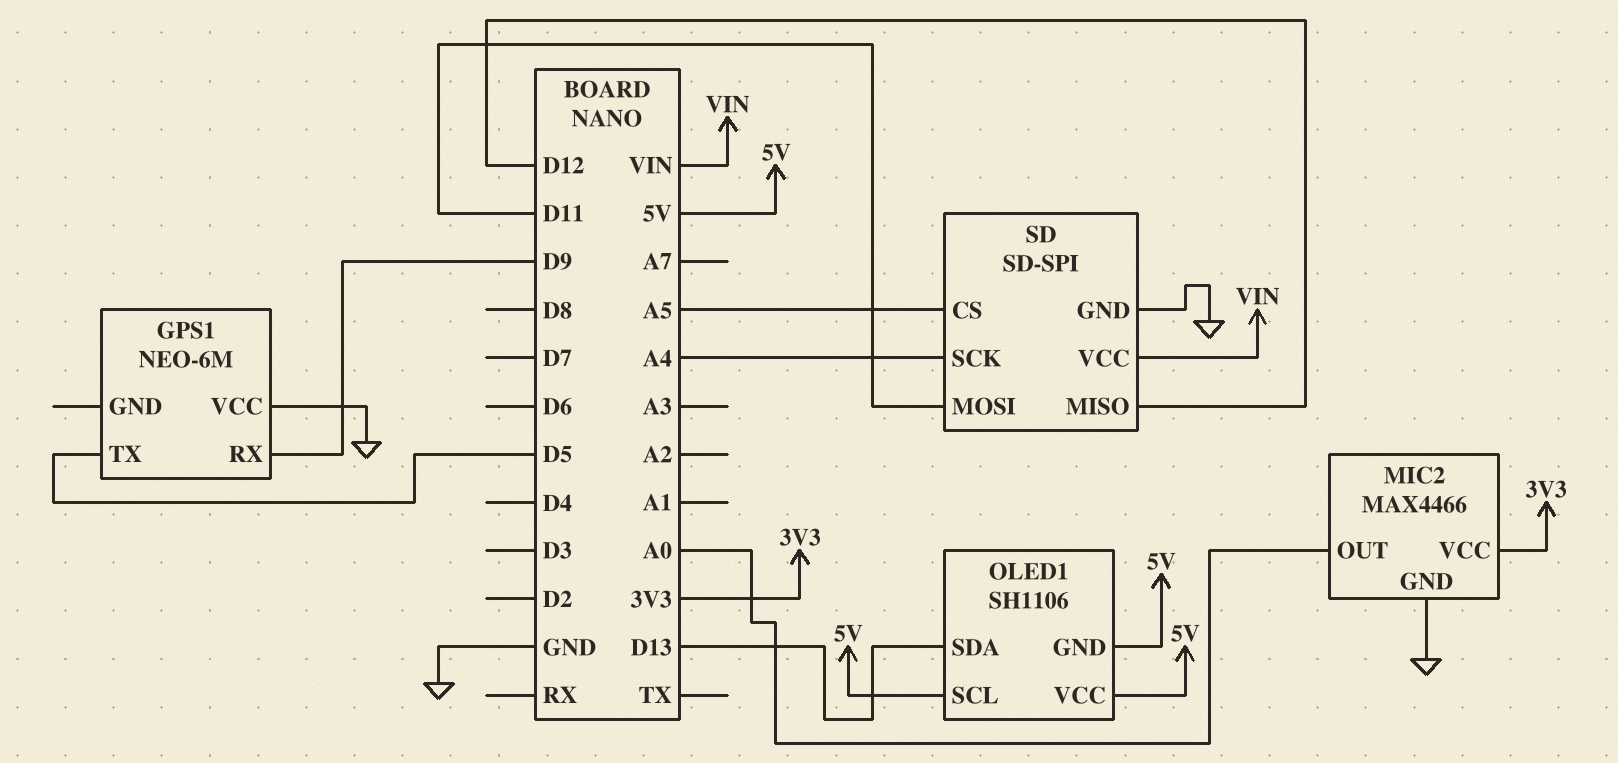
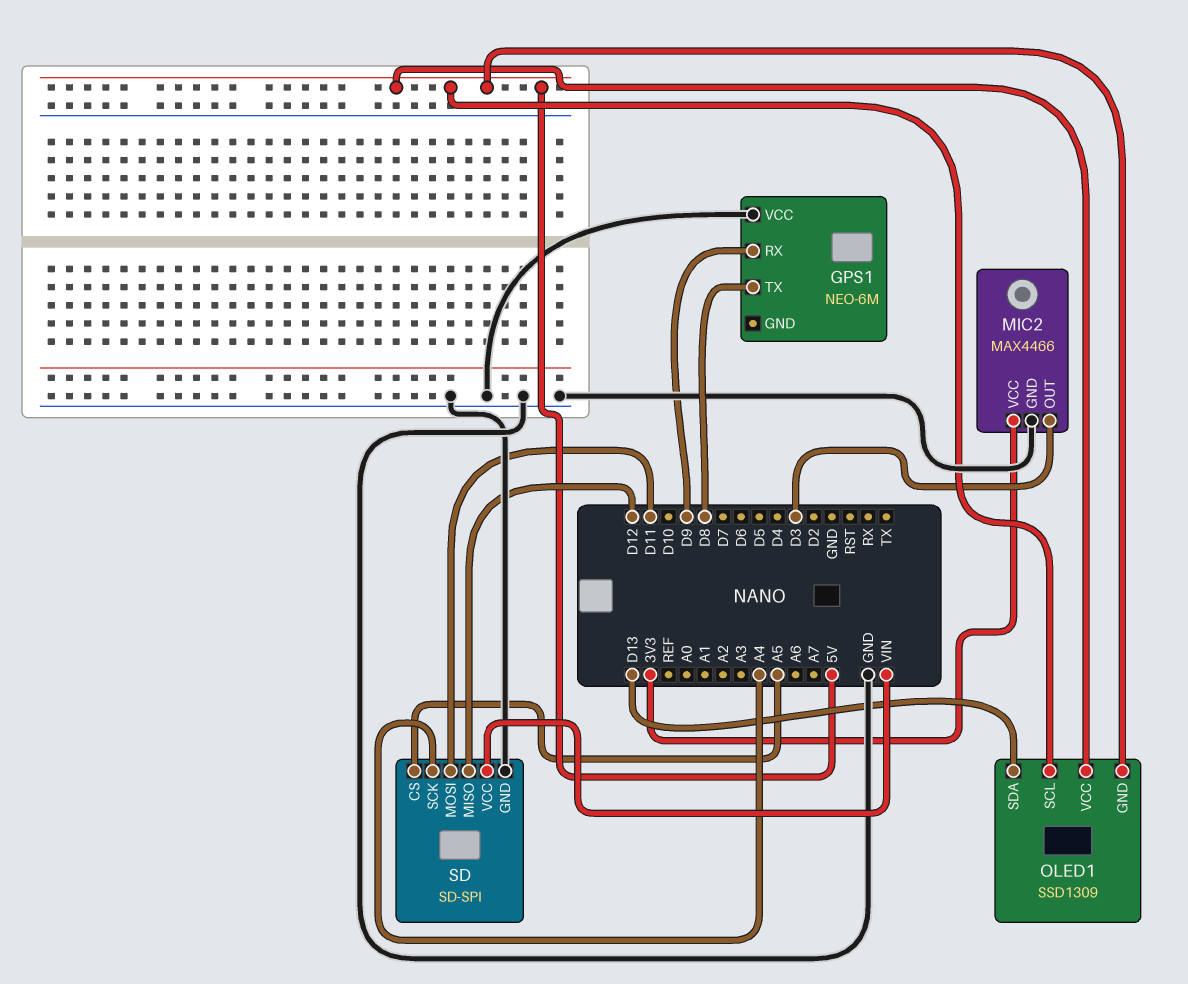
GPS1 pin TX: D5 -> D8
MIC2 pin OUT: A0 -> D3
OLED1: SH1106 -> SSD1309

